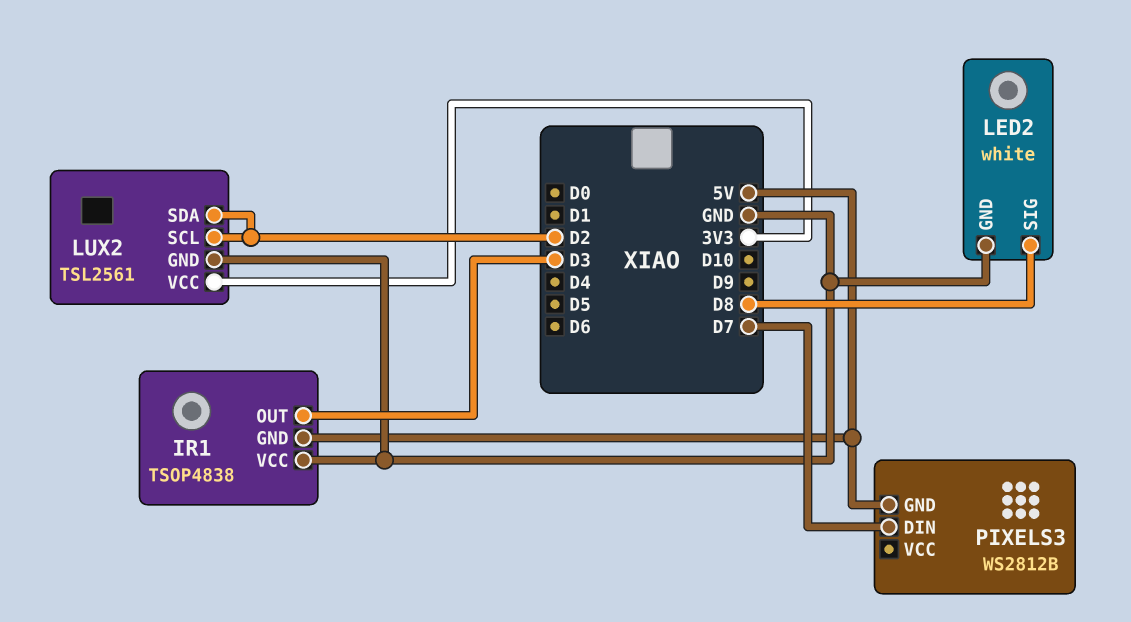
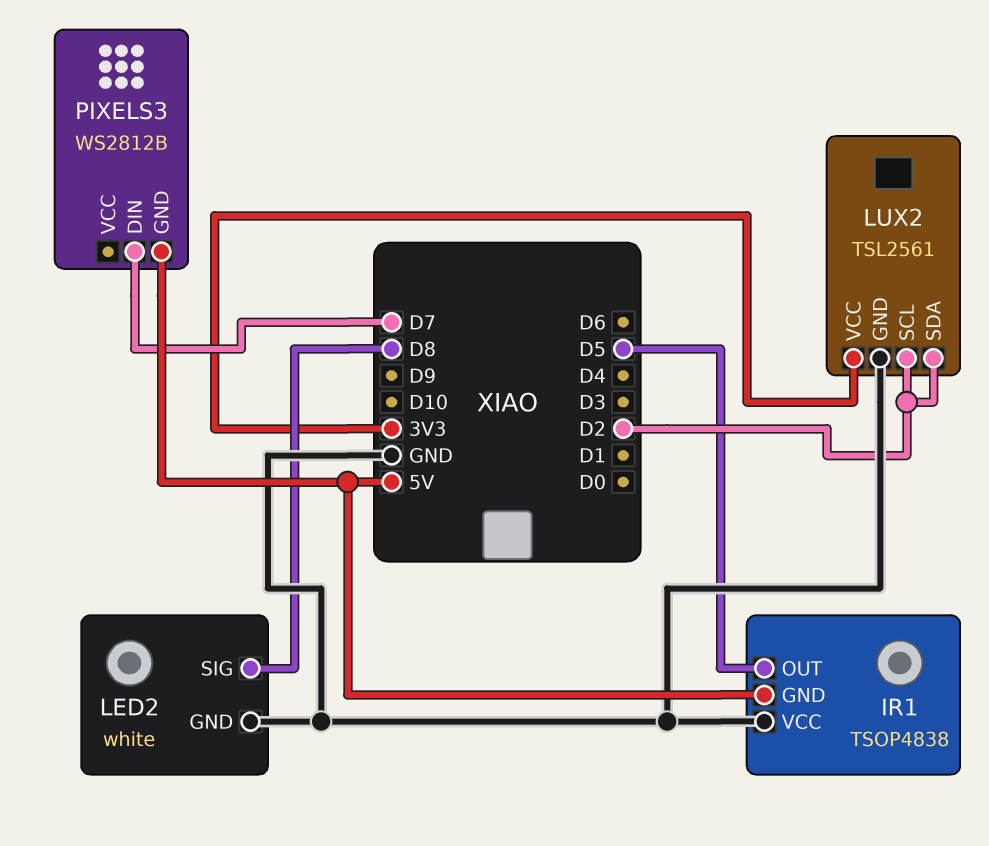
IR1 pin OUT: D3 -> D5

